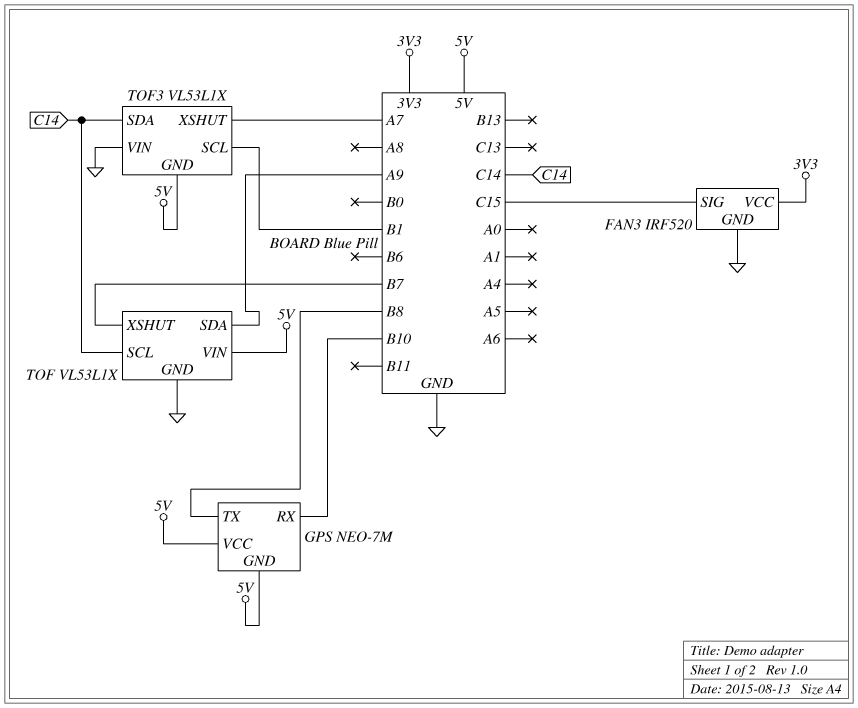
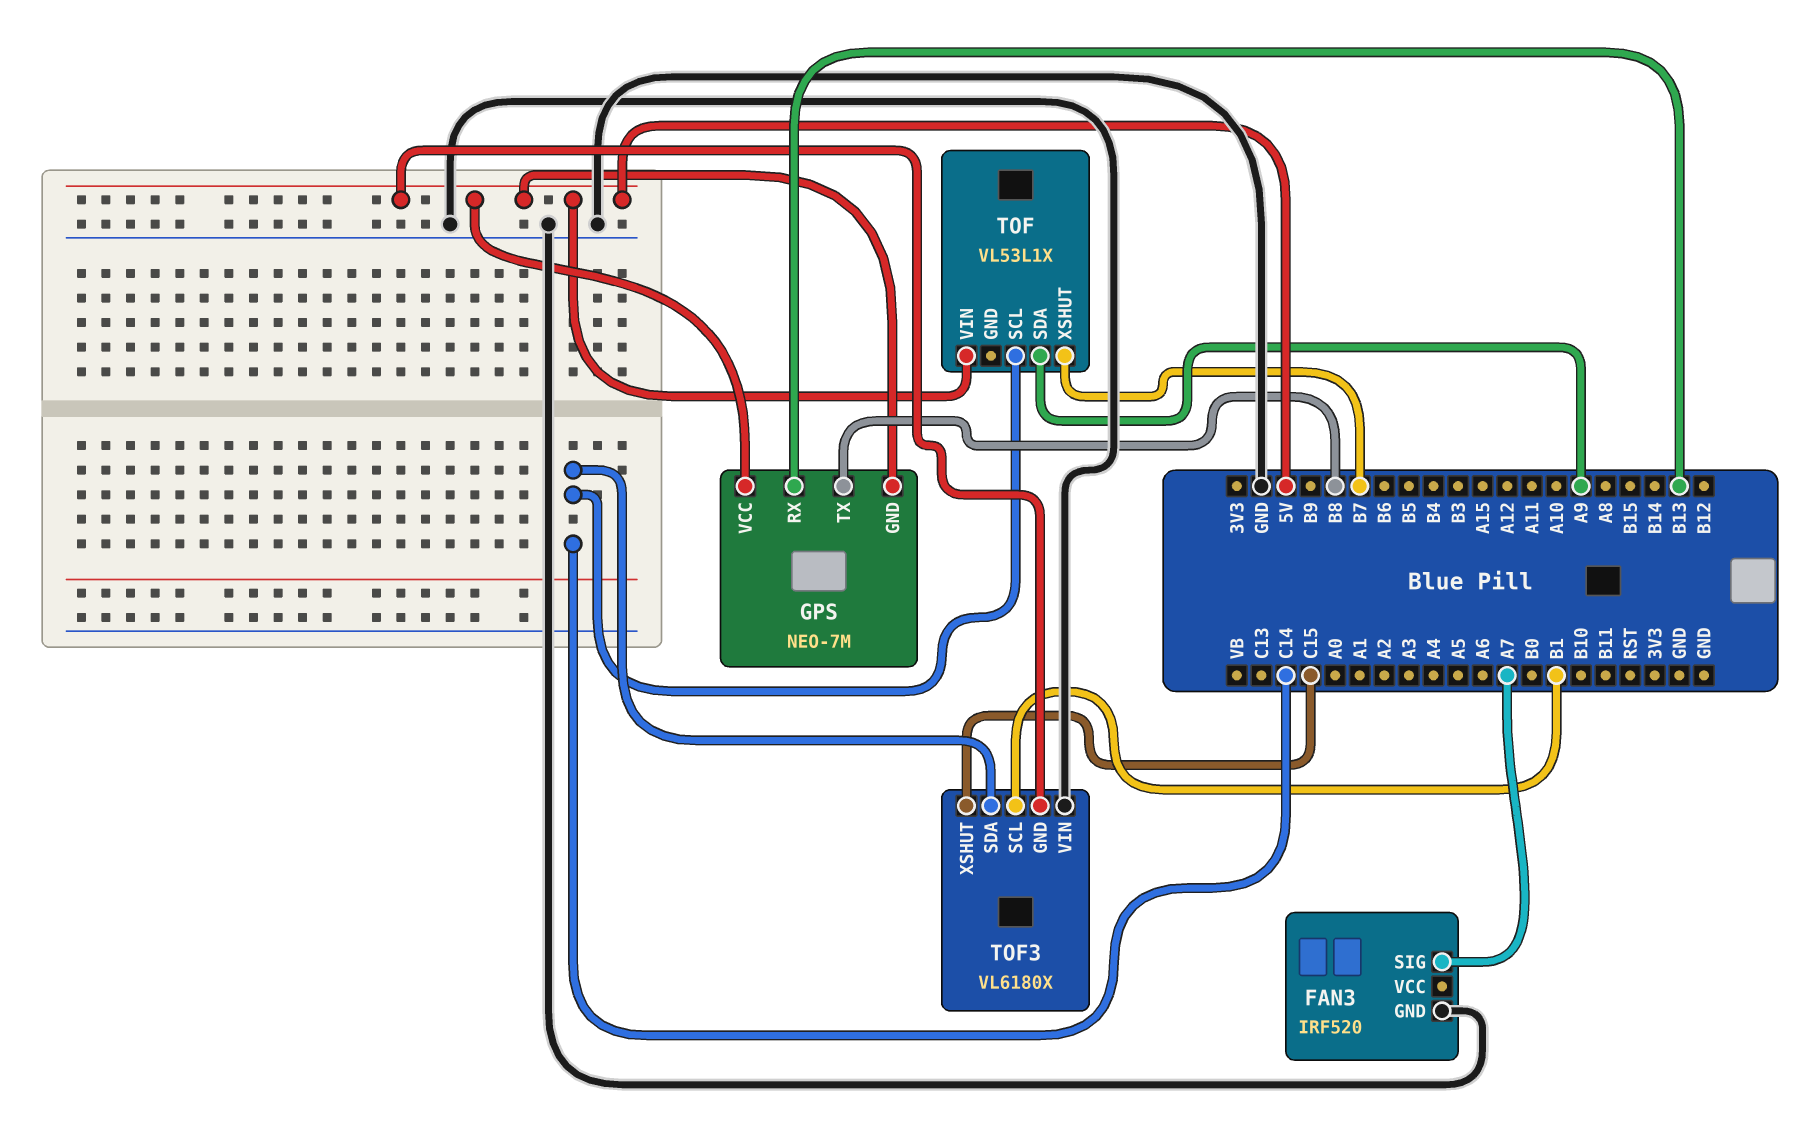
FAN3 pin SIG: C15 -> A7
FAN3 pin VCC: 3V3 -> none
GPS pin RX: B10 -> B13
TOF pin GND: GND -> none
TOF3: VL53L1X -> VL6180X
TOF3 pin XSHUT: A7 -> C15

